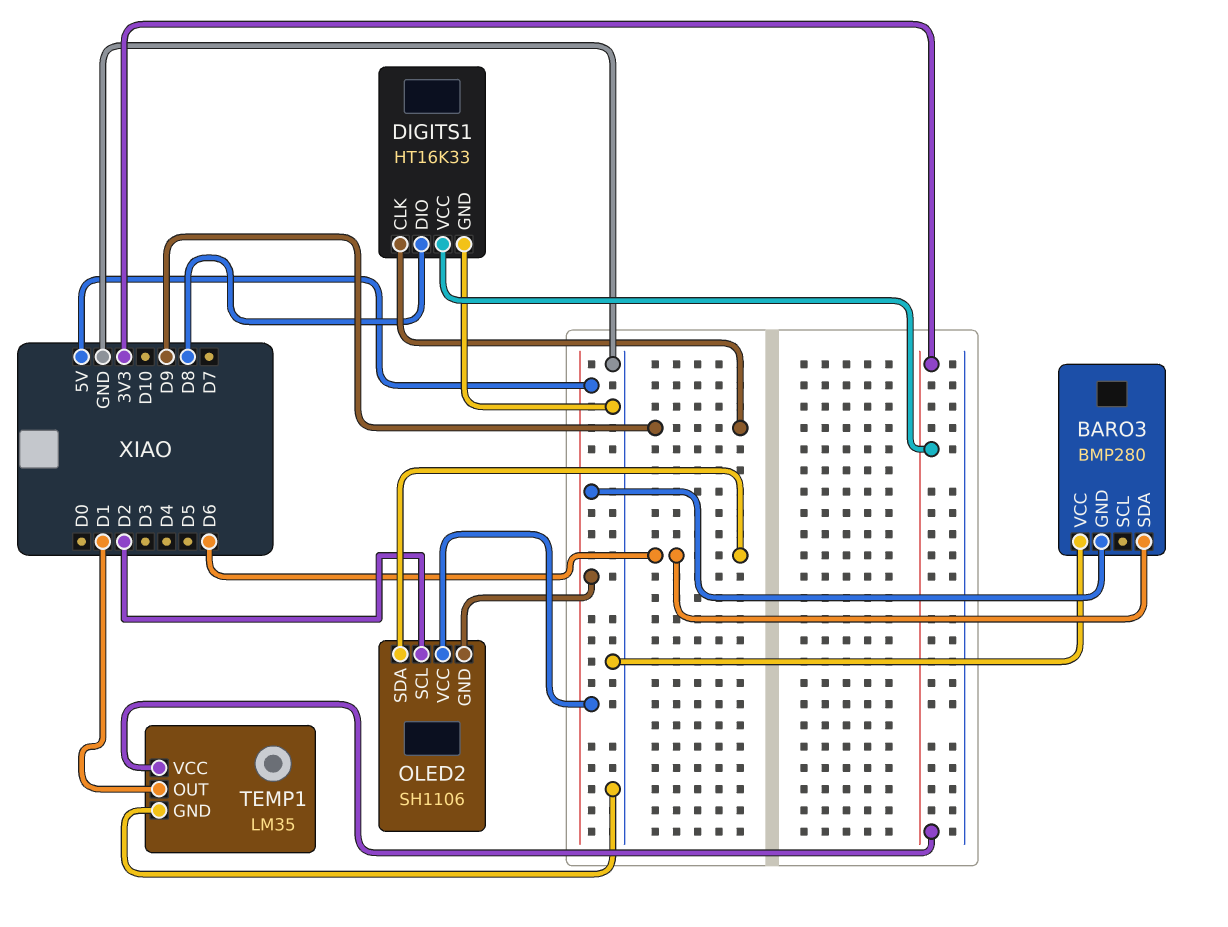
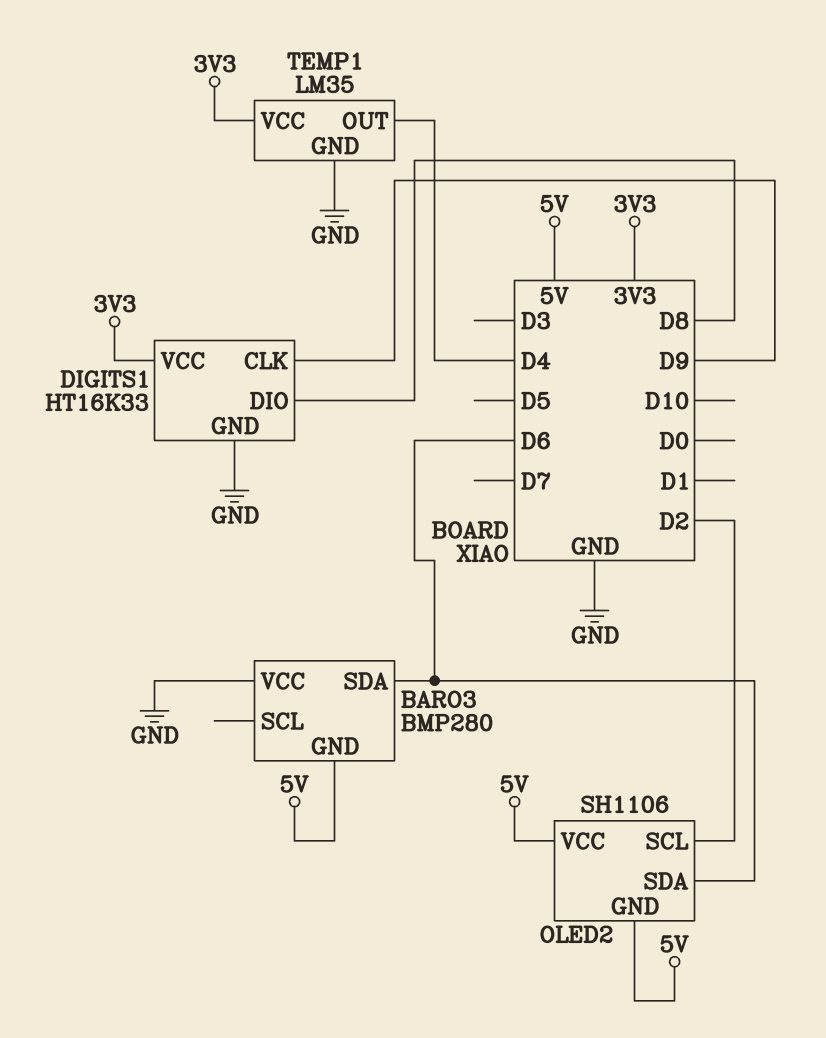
TEMP1 pin OUT: D1 -> D4

